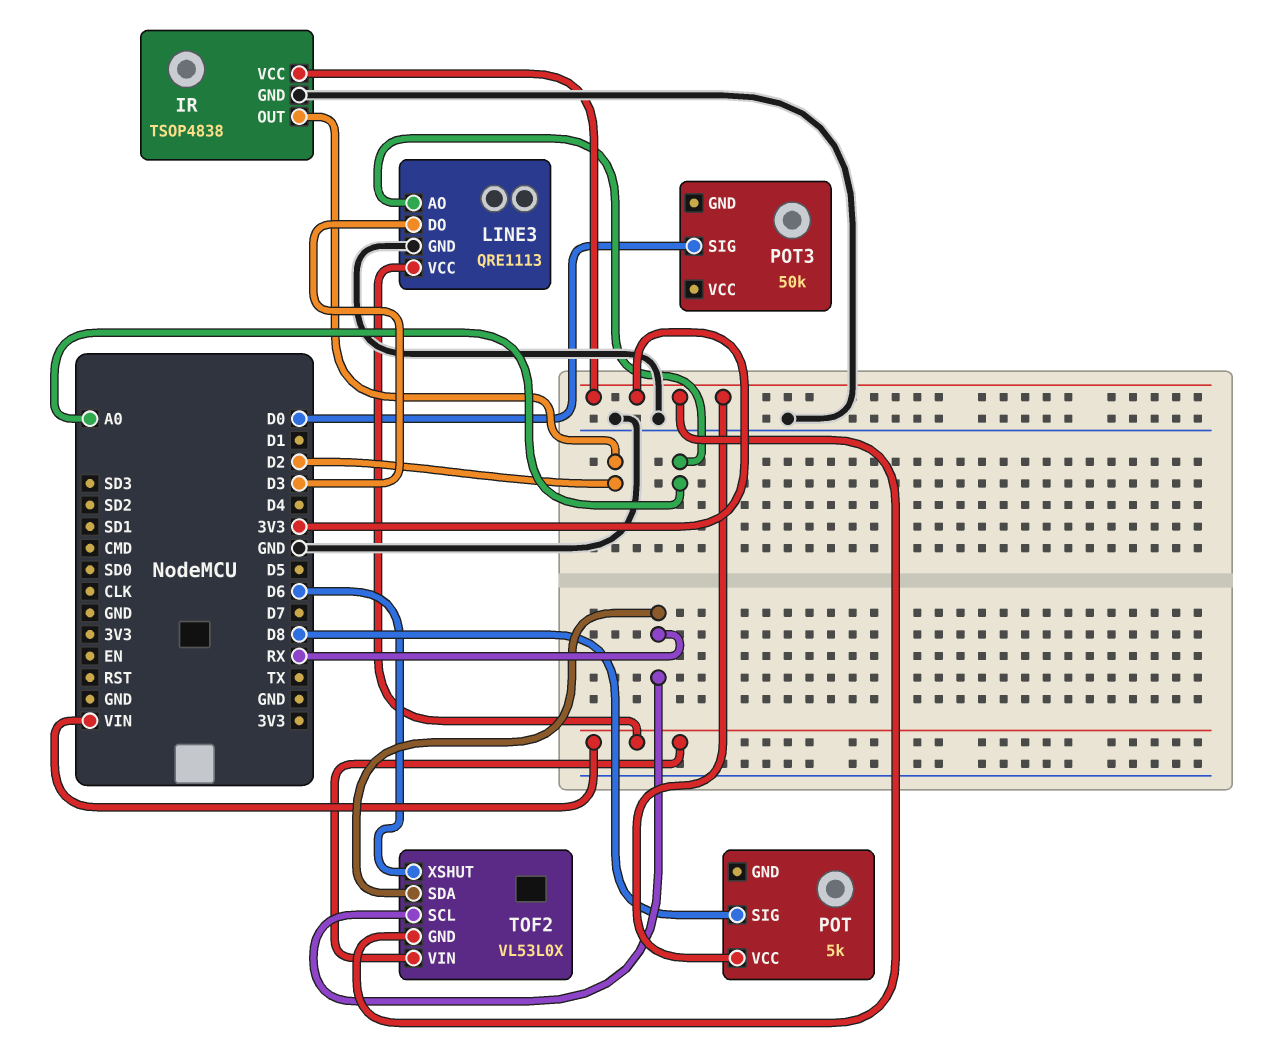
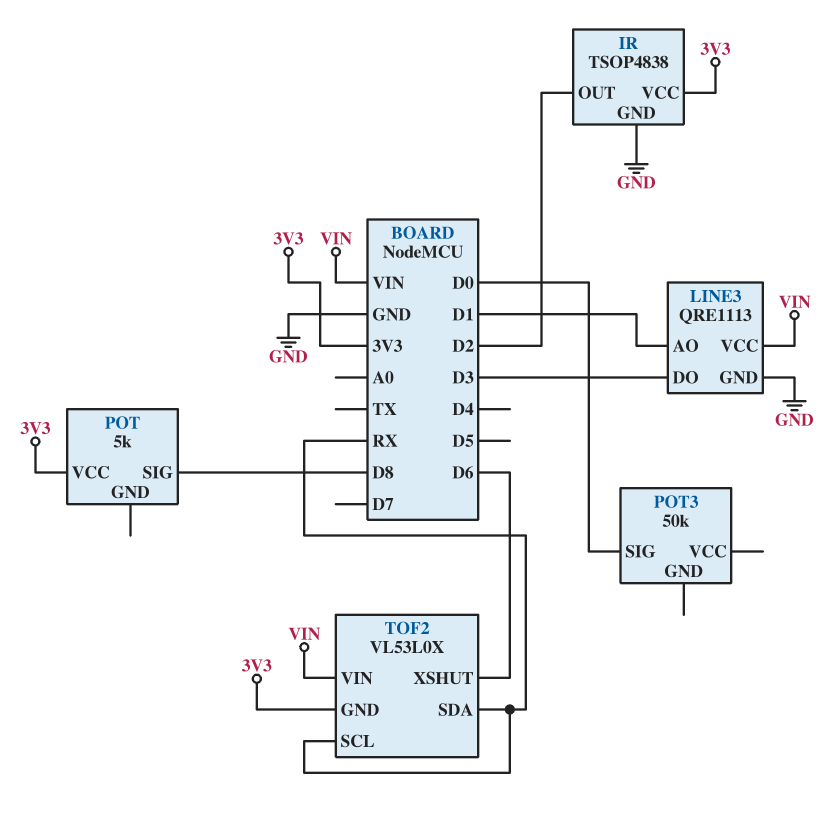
LINE3 pin AO: A0 -> D1

